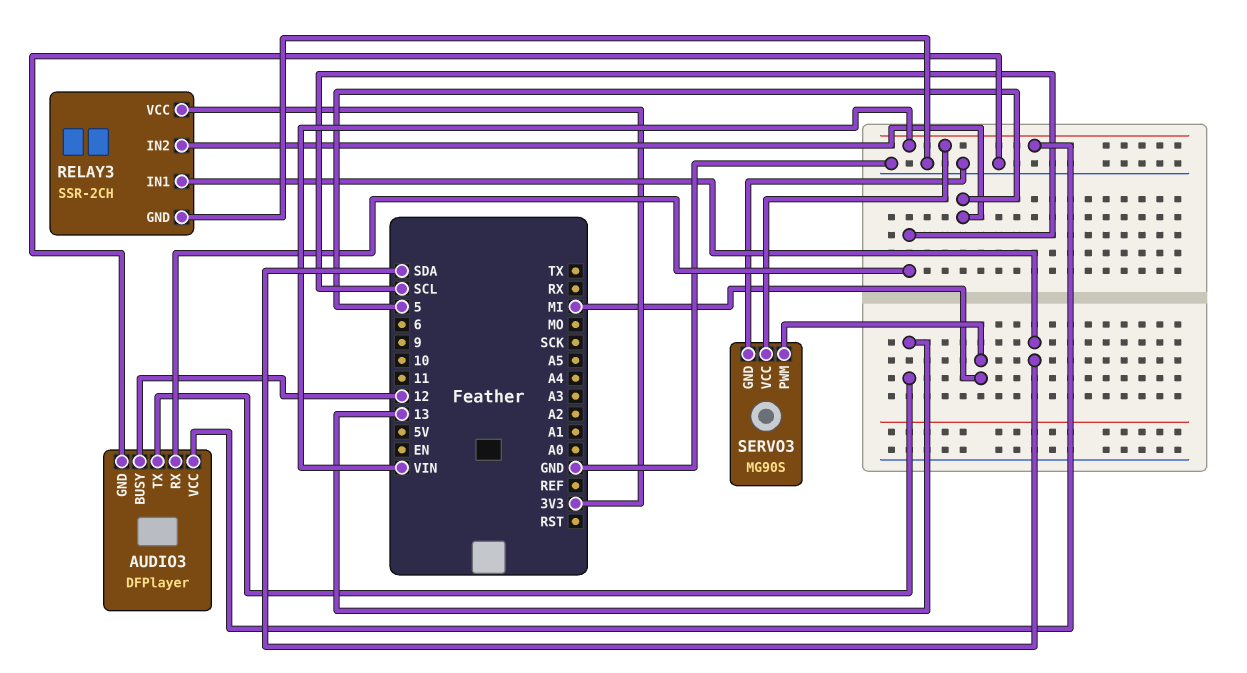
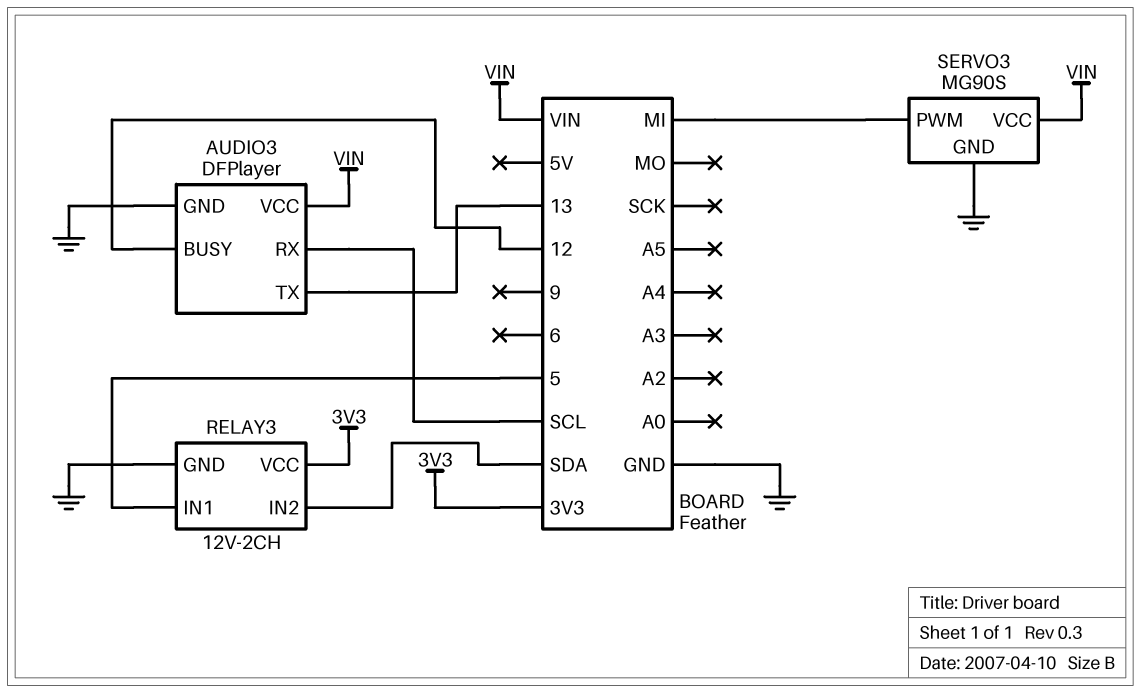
RELAY3: SSR-2CH -> 12V-2CH
RELAY3 pin IN1: SDA -> 5
RELAY3 pin IN2: 5 -> SDA

